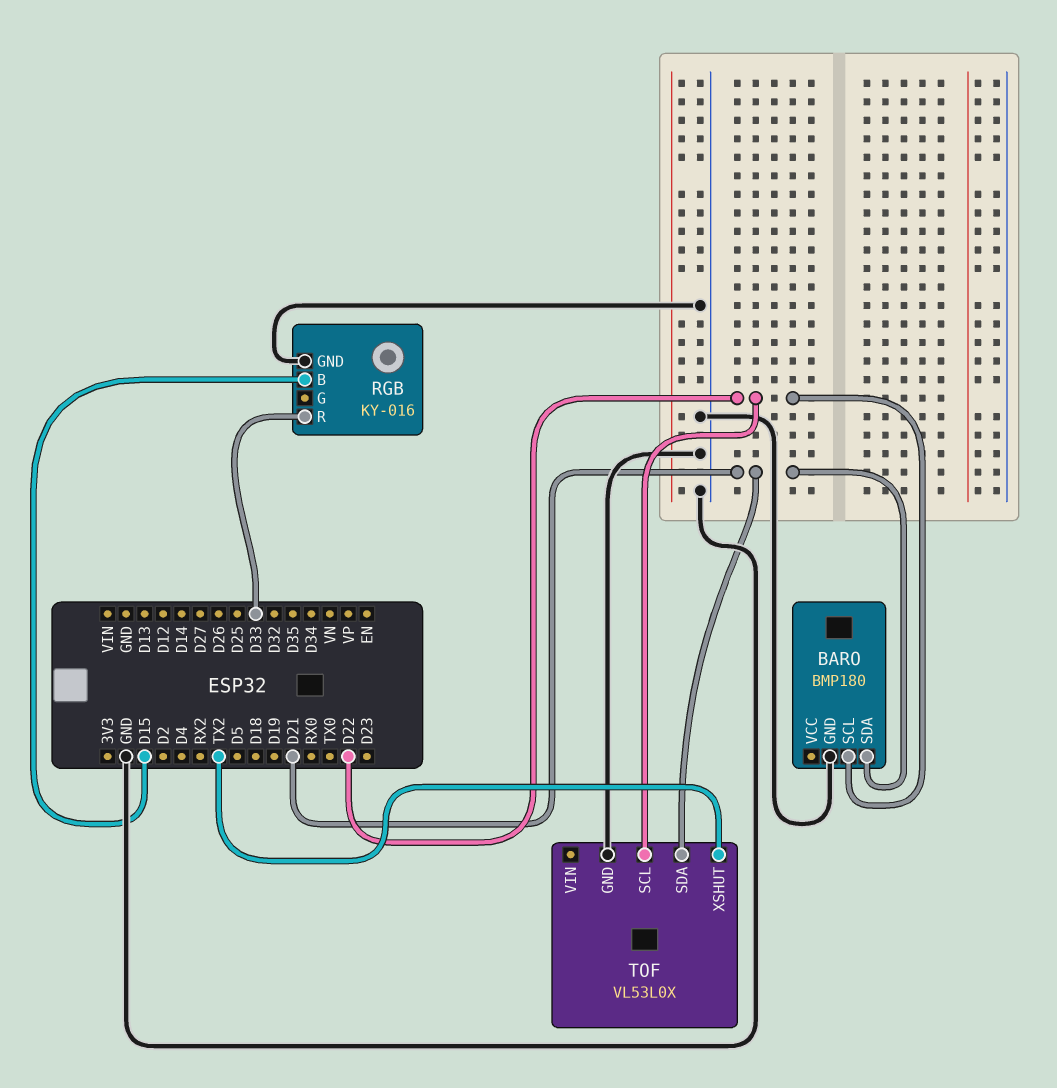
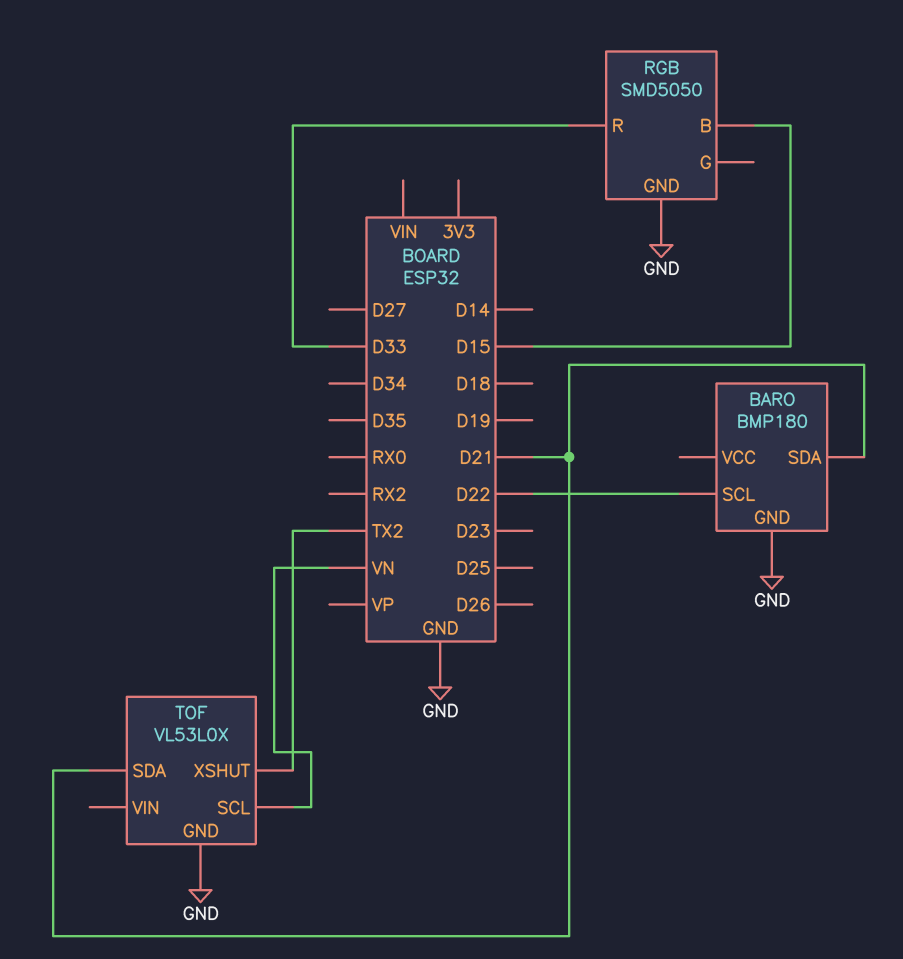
RGB: KY-016 -> SMD5050
TOF pin SCL: D22 -> VN

